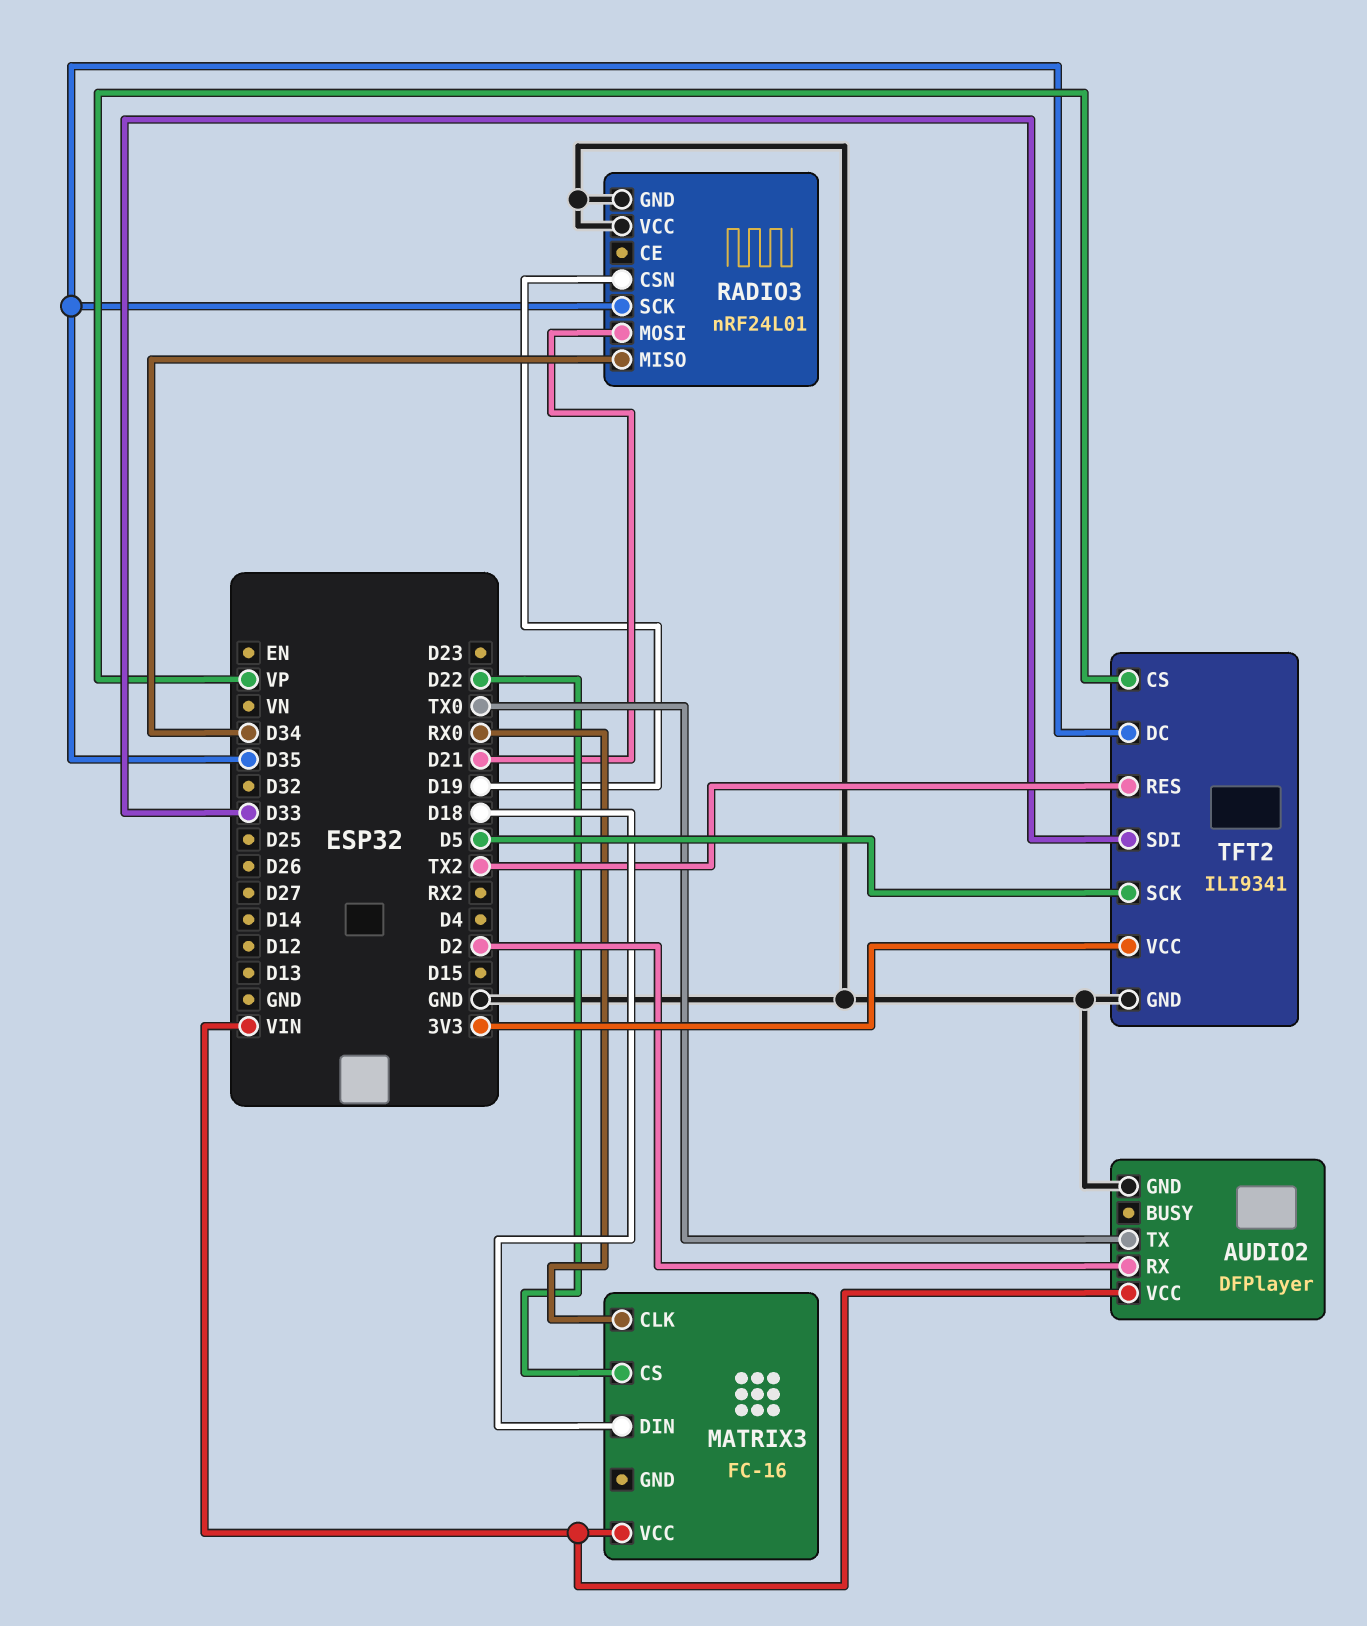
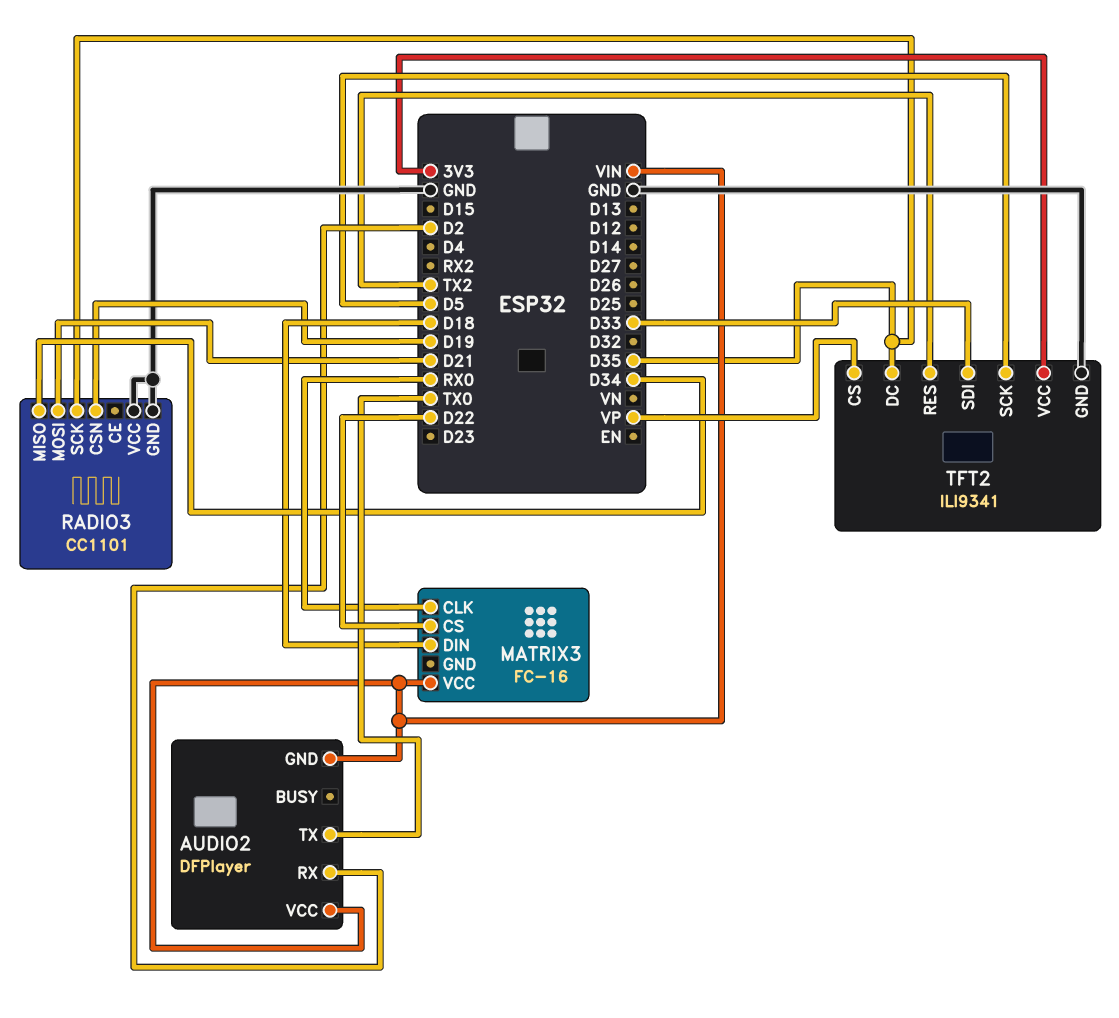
AUDIO2 pin GND: GND -> VIN
RADIO3: nRF24L01 -> CC1101

